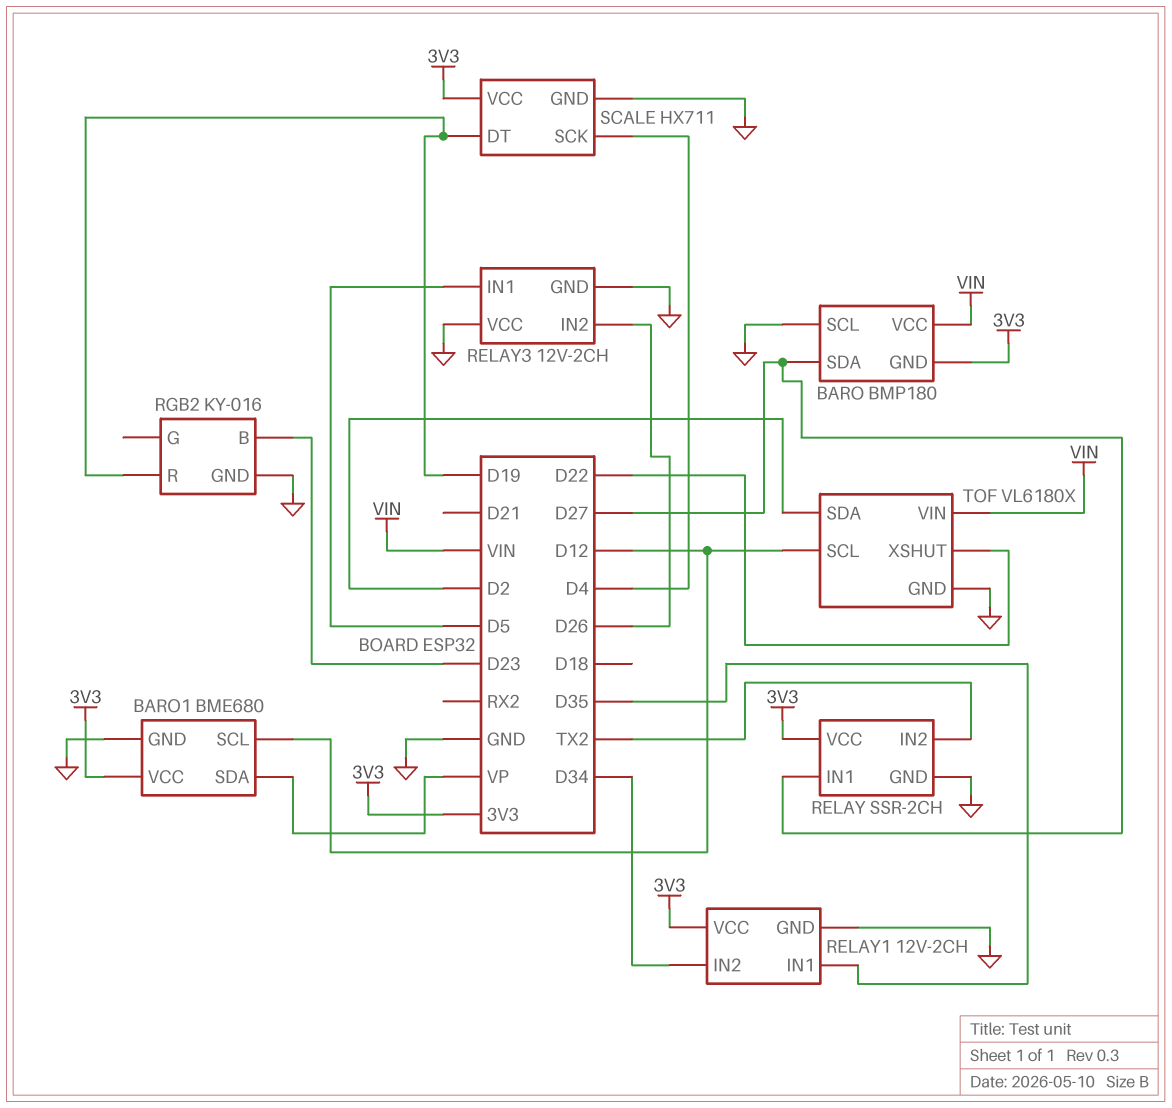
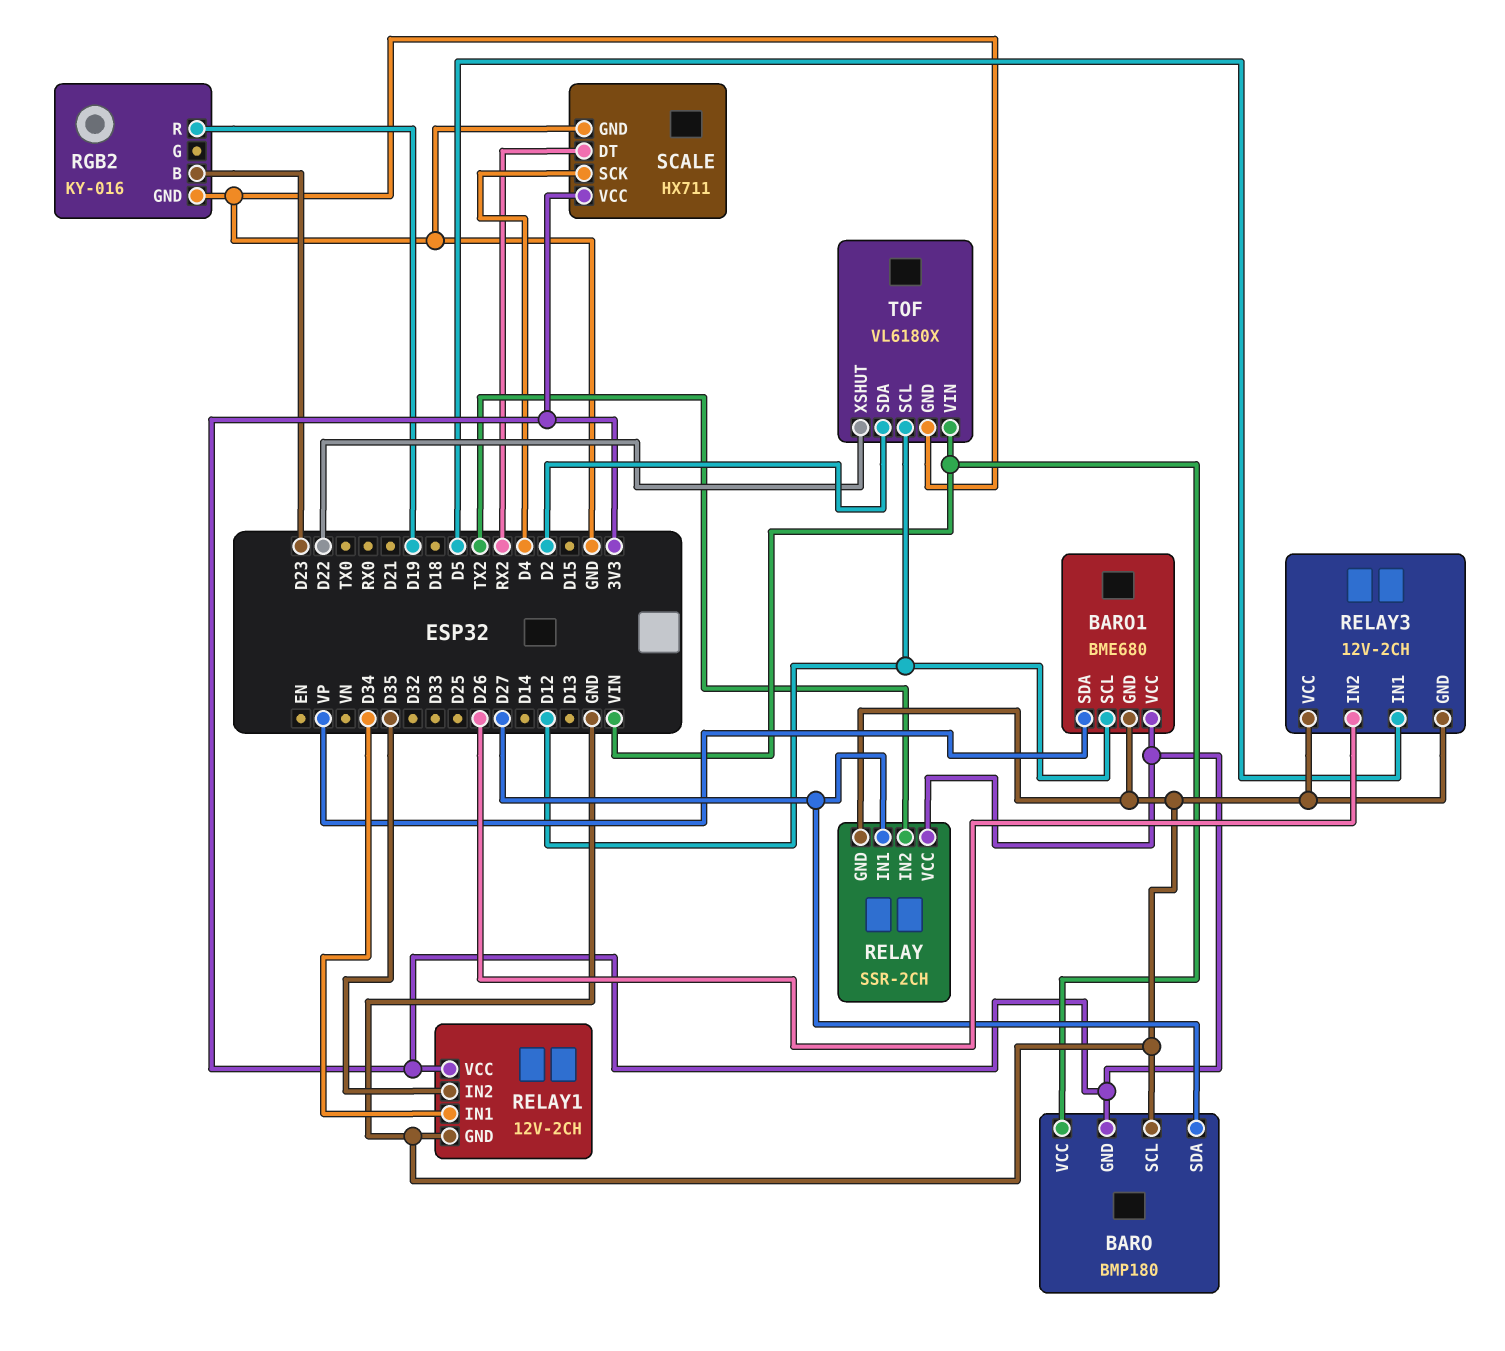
RELAY1 pin IN1: D35 -> D34
RELAY1 pin IN2: D34 -> D35
SCALE pin DT: D19 -> RX2

